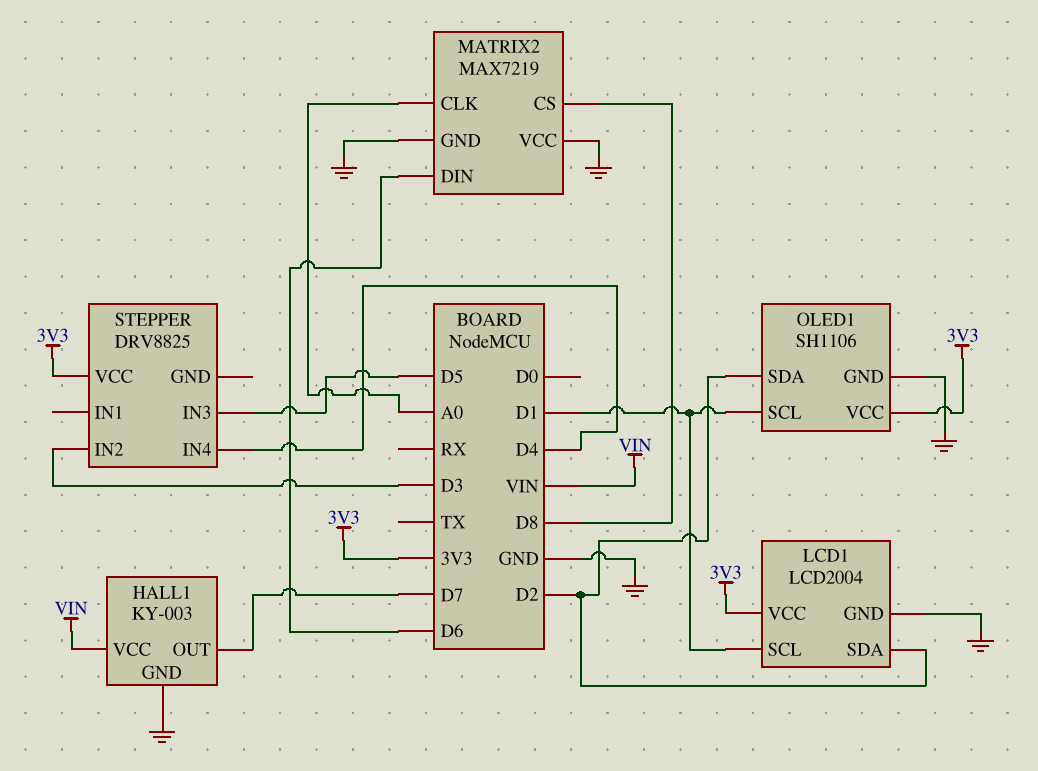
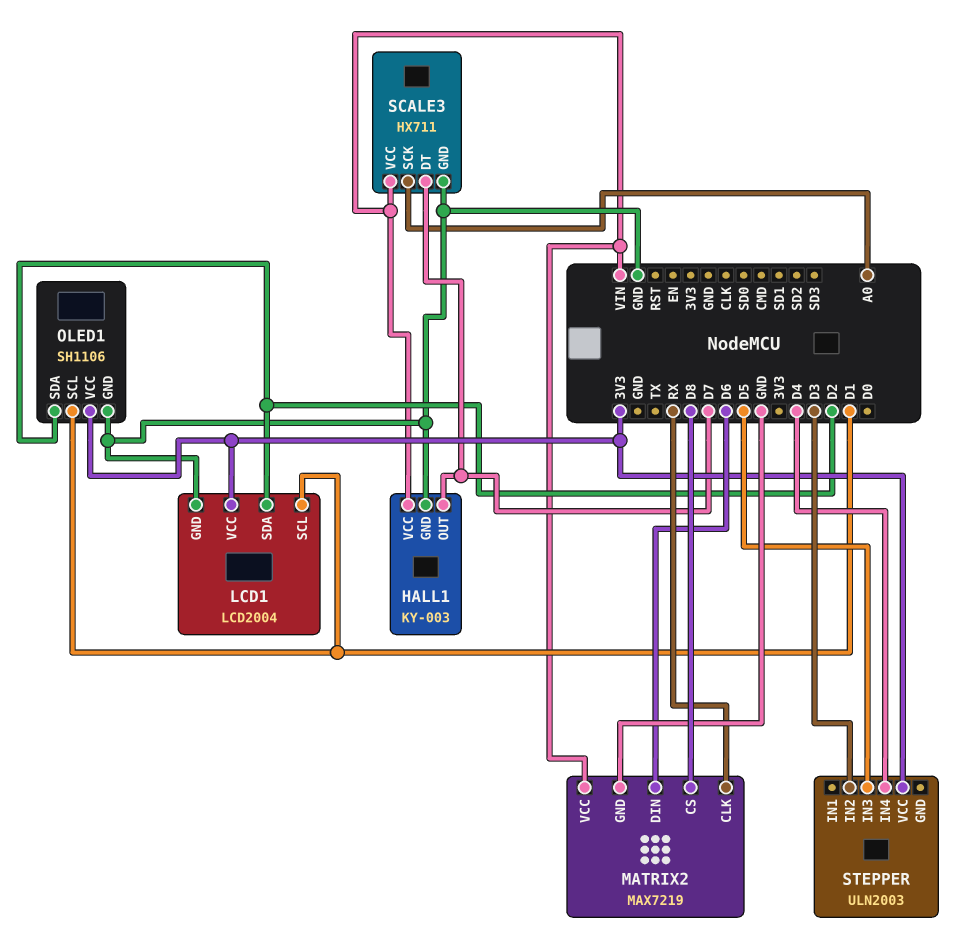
MATRIX2 pin CLK: A0 -> RX
MATRIX2 pin VCC: GND -> VIN
SCALE3: none -> HX711
SCALE3 pin DT: none -> D7
SCALE3 pin GND: none -> GND
SCALE3 pin SCK: none -> A0
SCALE3 pin VCC: none -> VIN
STEPPER: DRV8825 -> ULN2003

